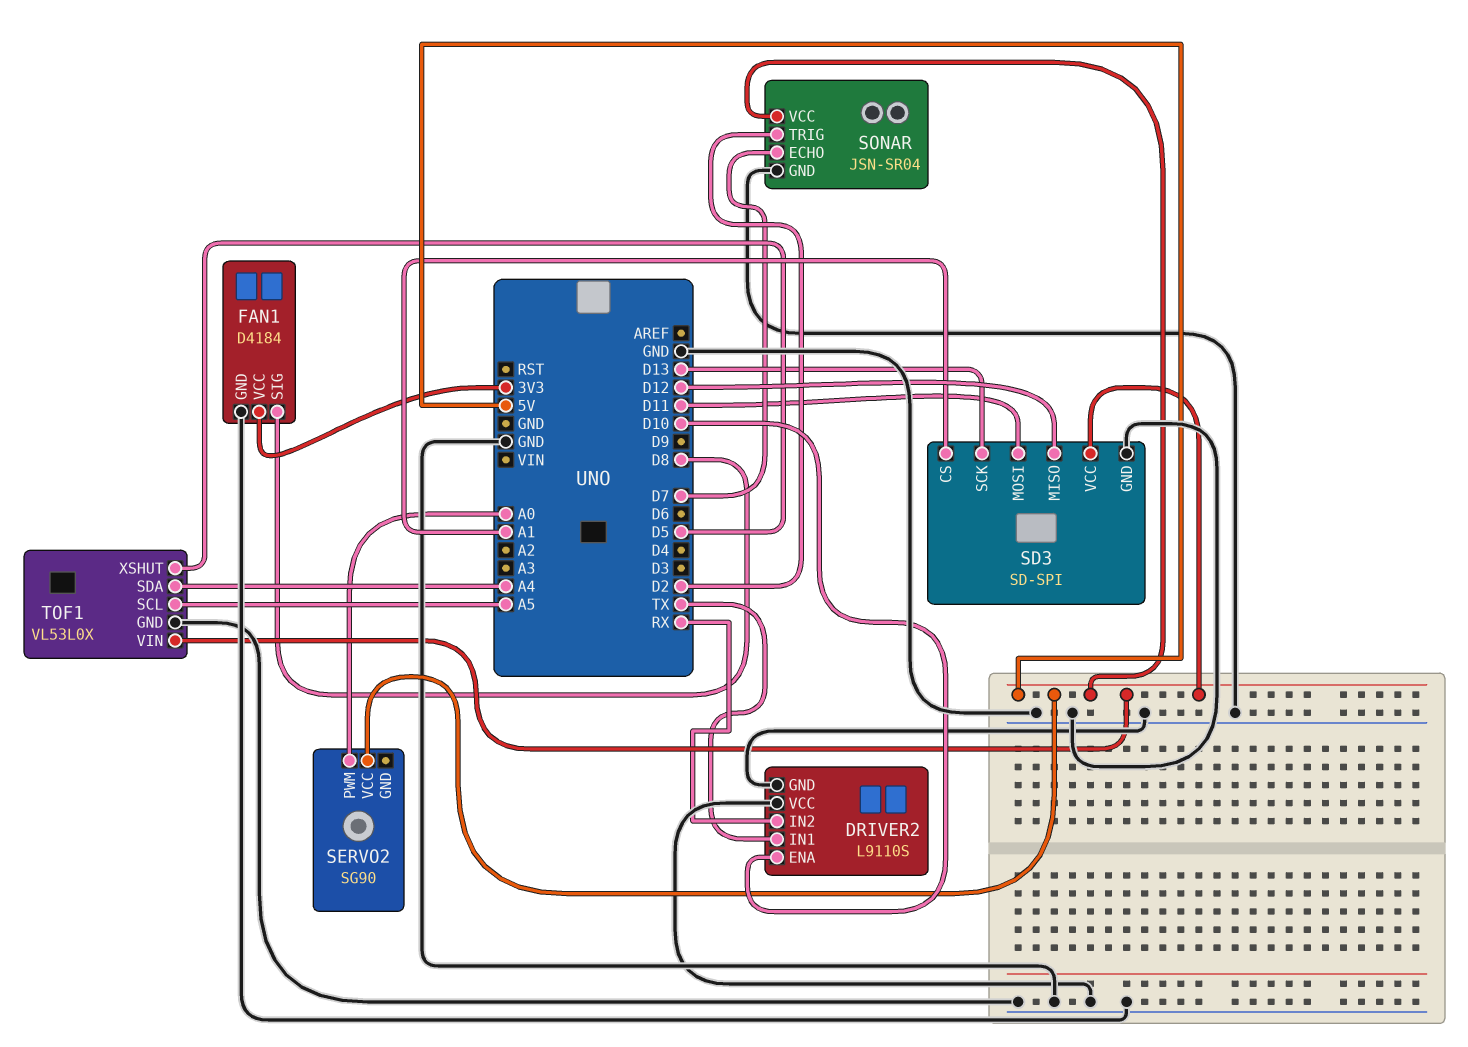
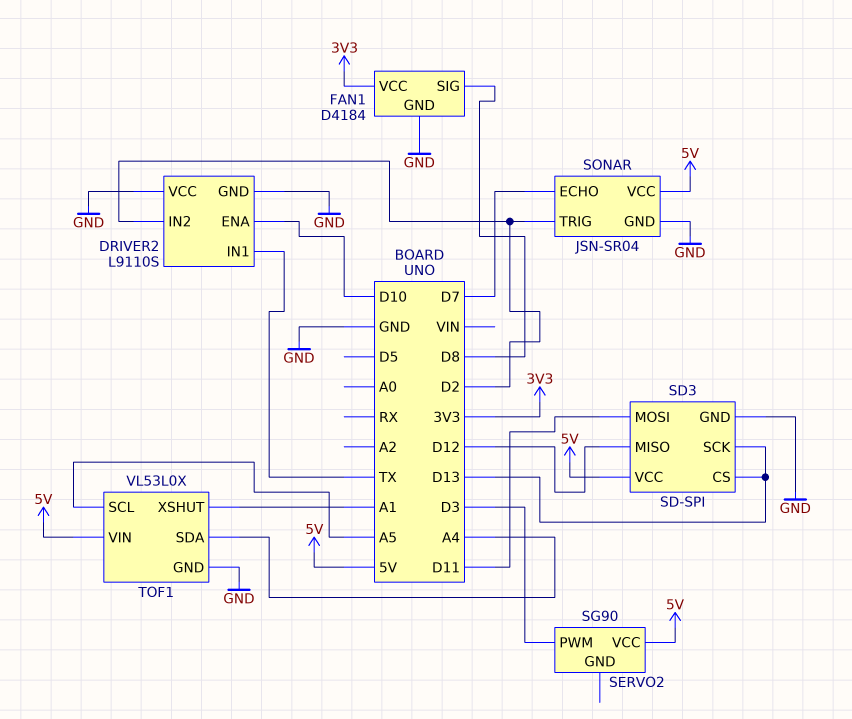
DRIVER2 pin IN2: RX -> D2
SD3 pin CS: A1 -> D13
SERVO2 pin PWM: A0 -> D3
TOF1 pin XSHUT: D5 -> A1

